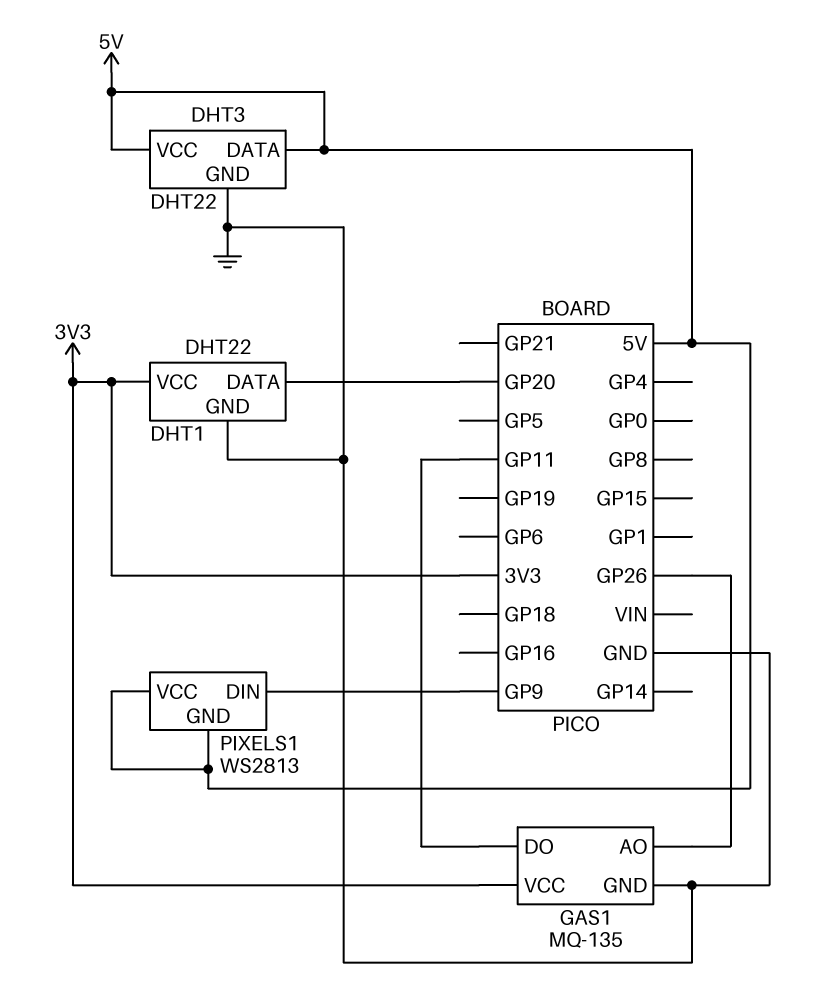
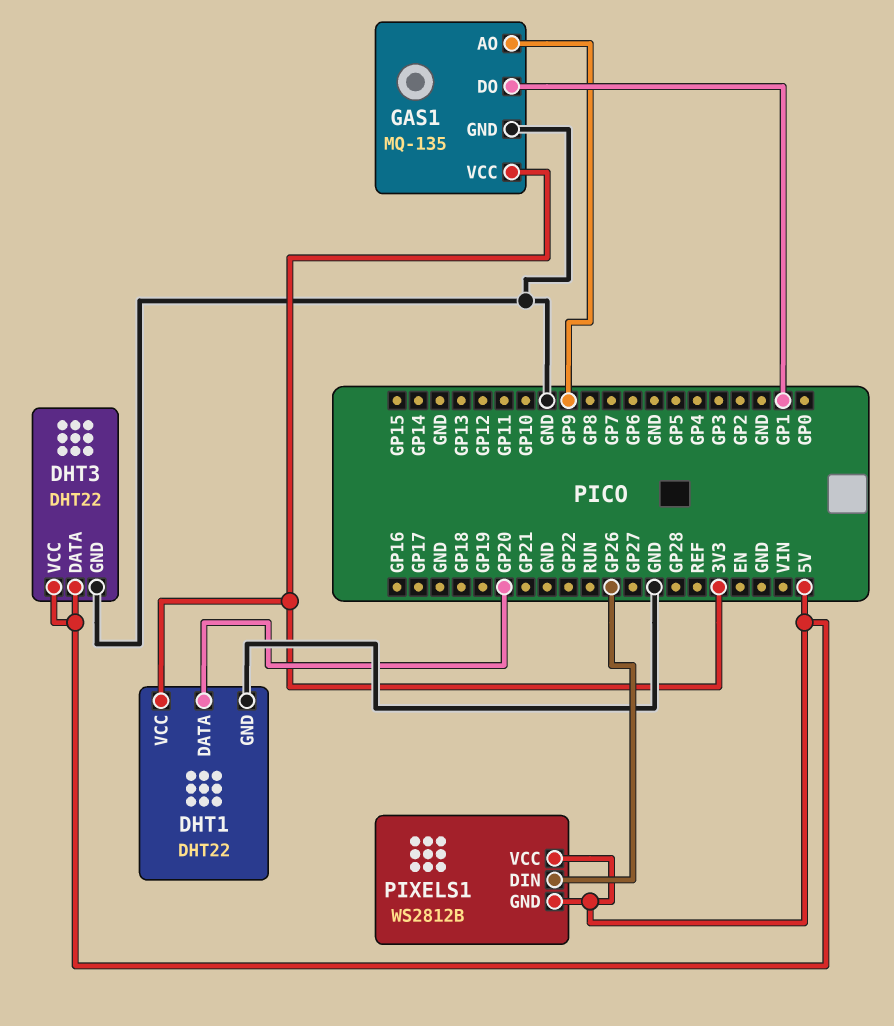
GAS1 pin AO: GP26 -> GP9
GAS1 pin DO: GP11 -> GP1
PIXELS1: WS2813 -> WS2812B
PIXELS1 pin DIN: GP9 -> GP26

